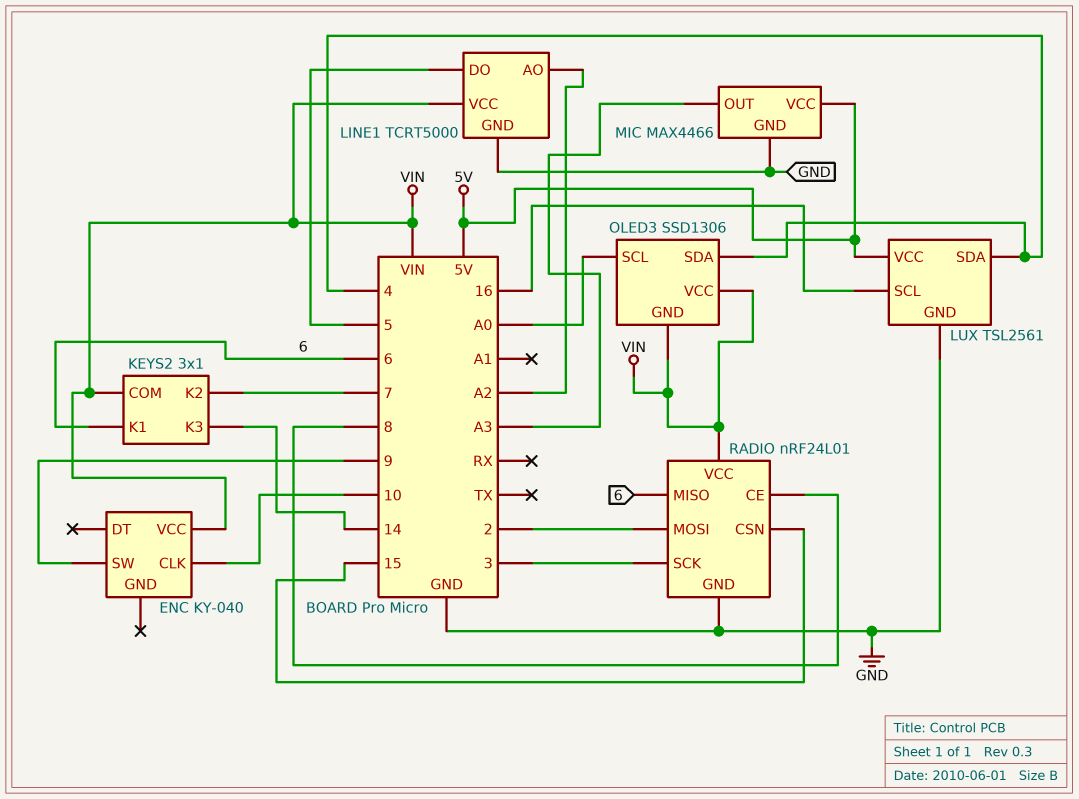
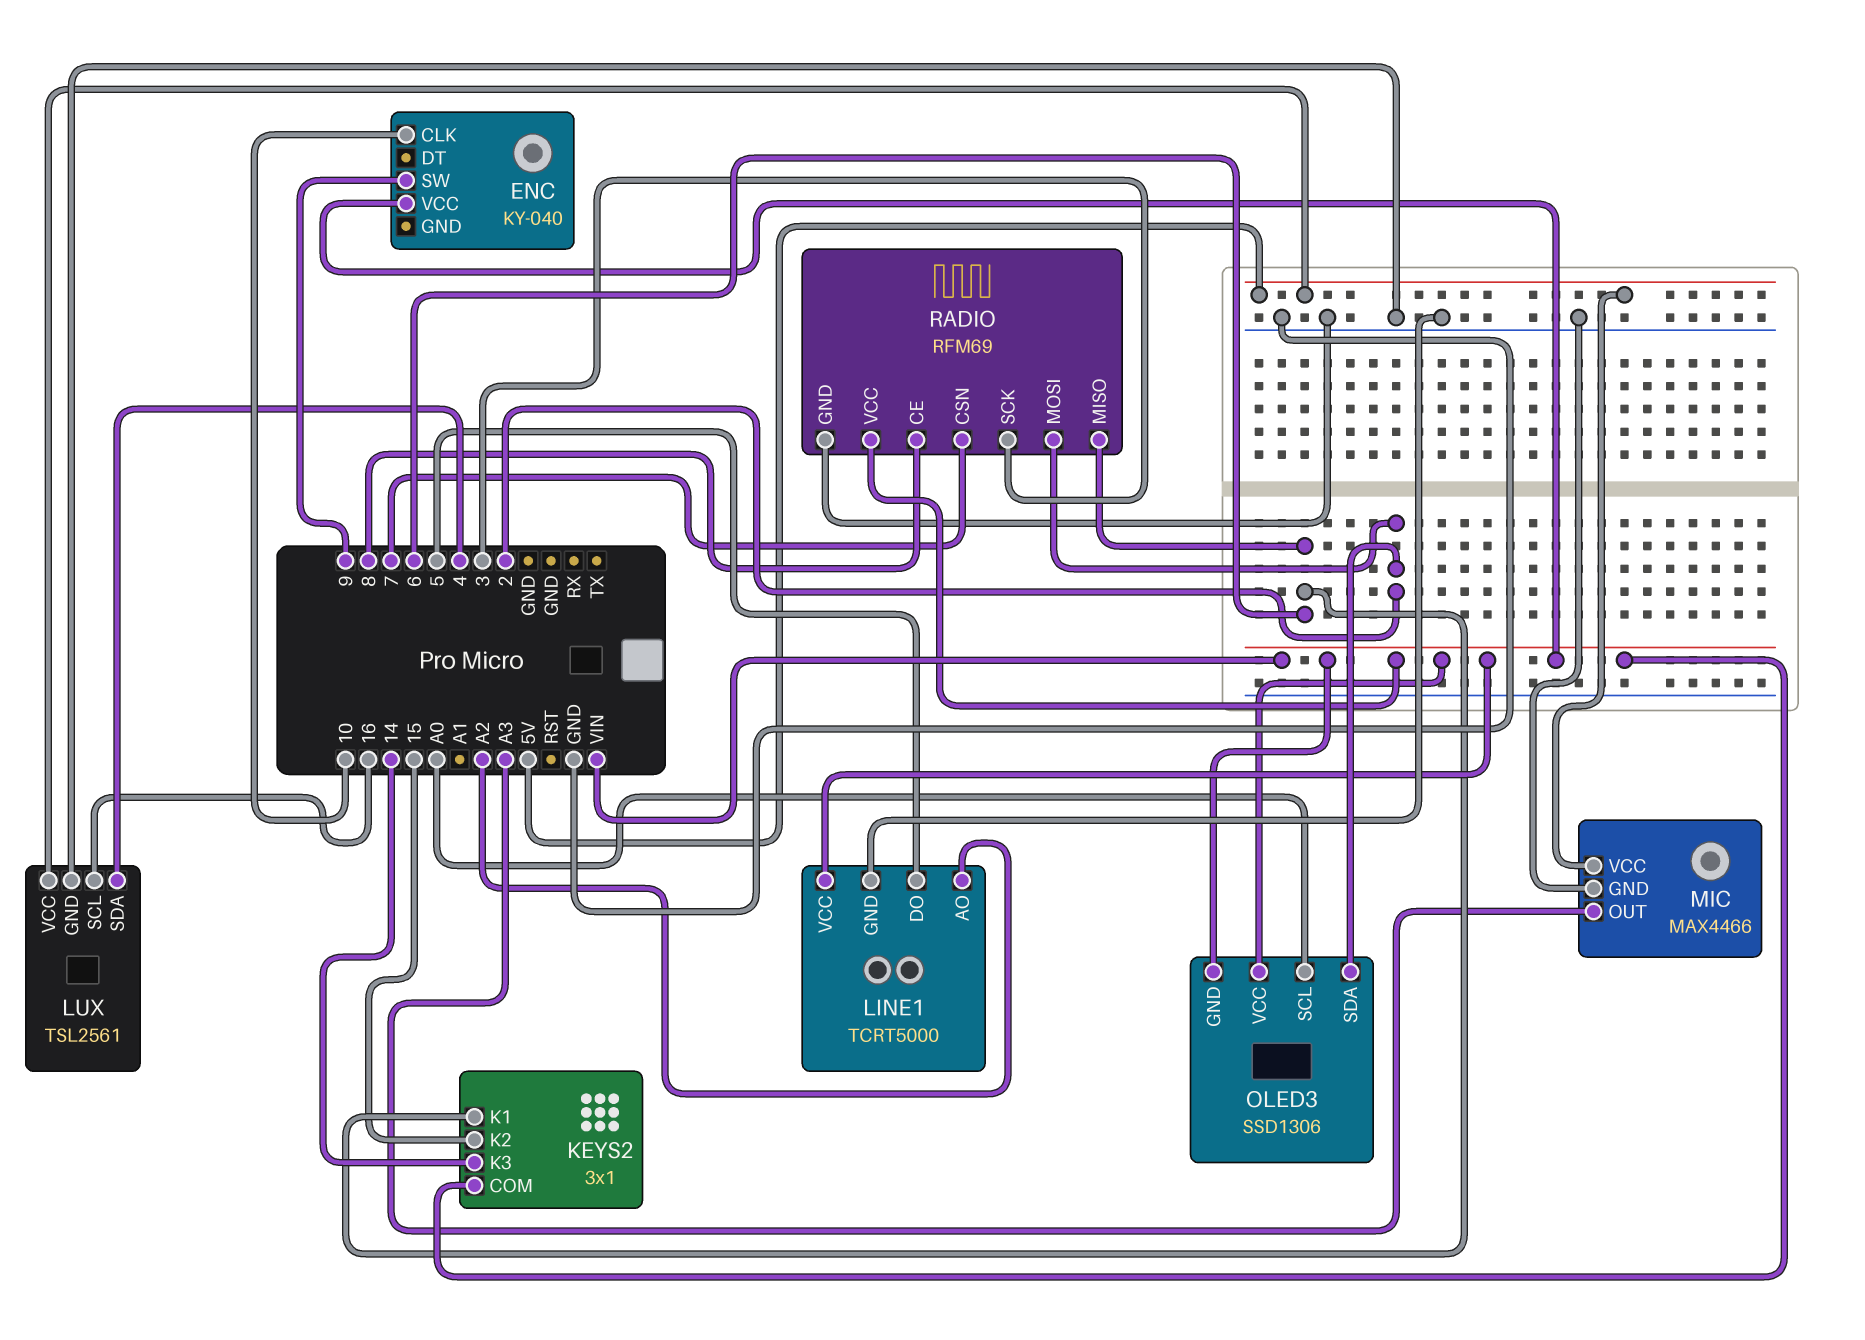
KEYS2 pin K2: 7 -> 15
OLED3 pin SDA: 4 -> 2
RADIO: nRF24L01 -> RFM69
RADIO pin CSN: 15 -> 7

